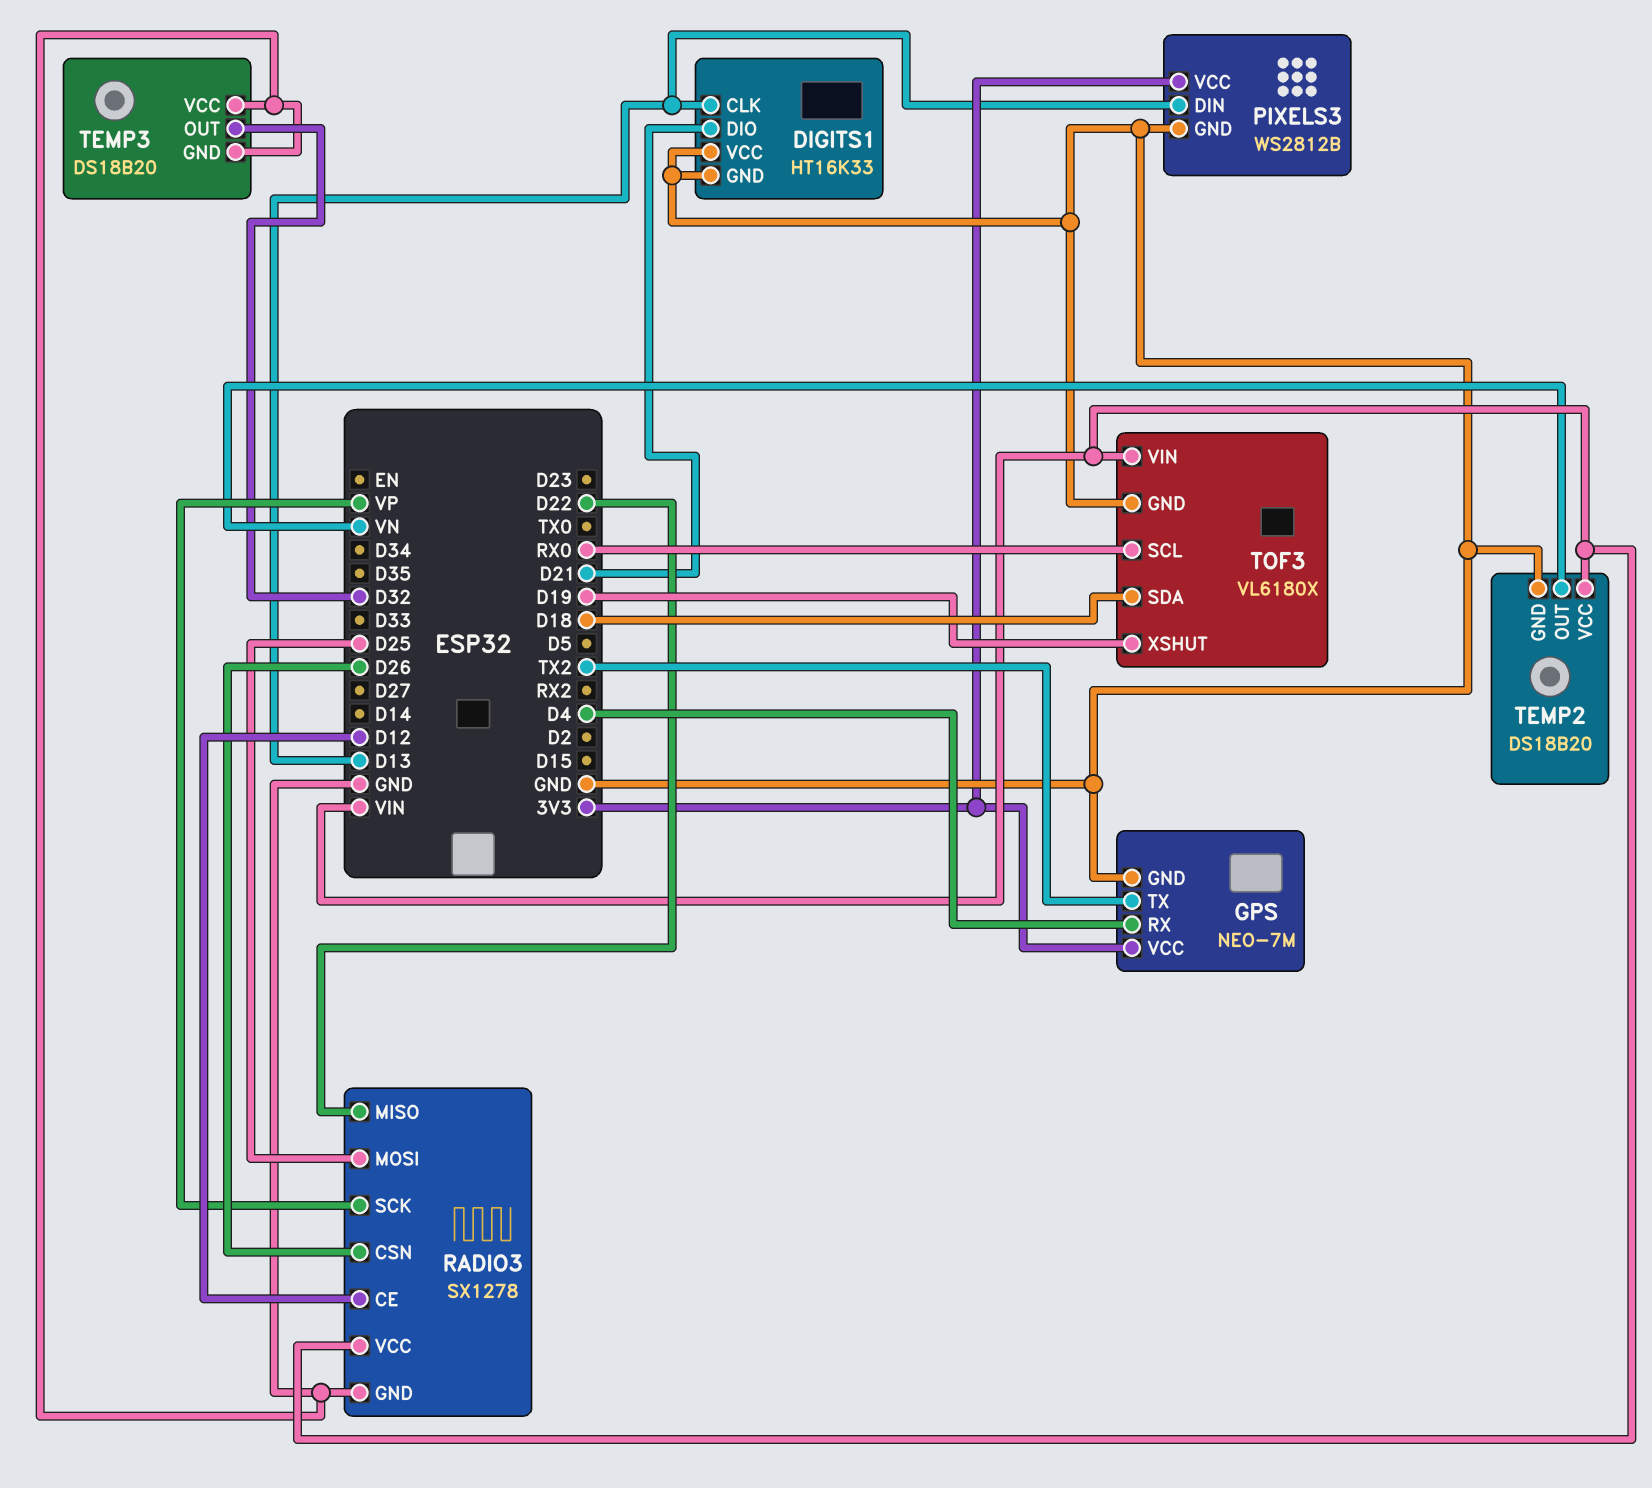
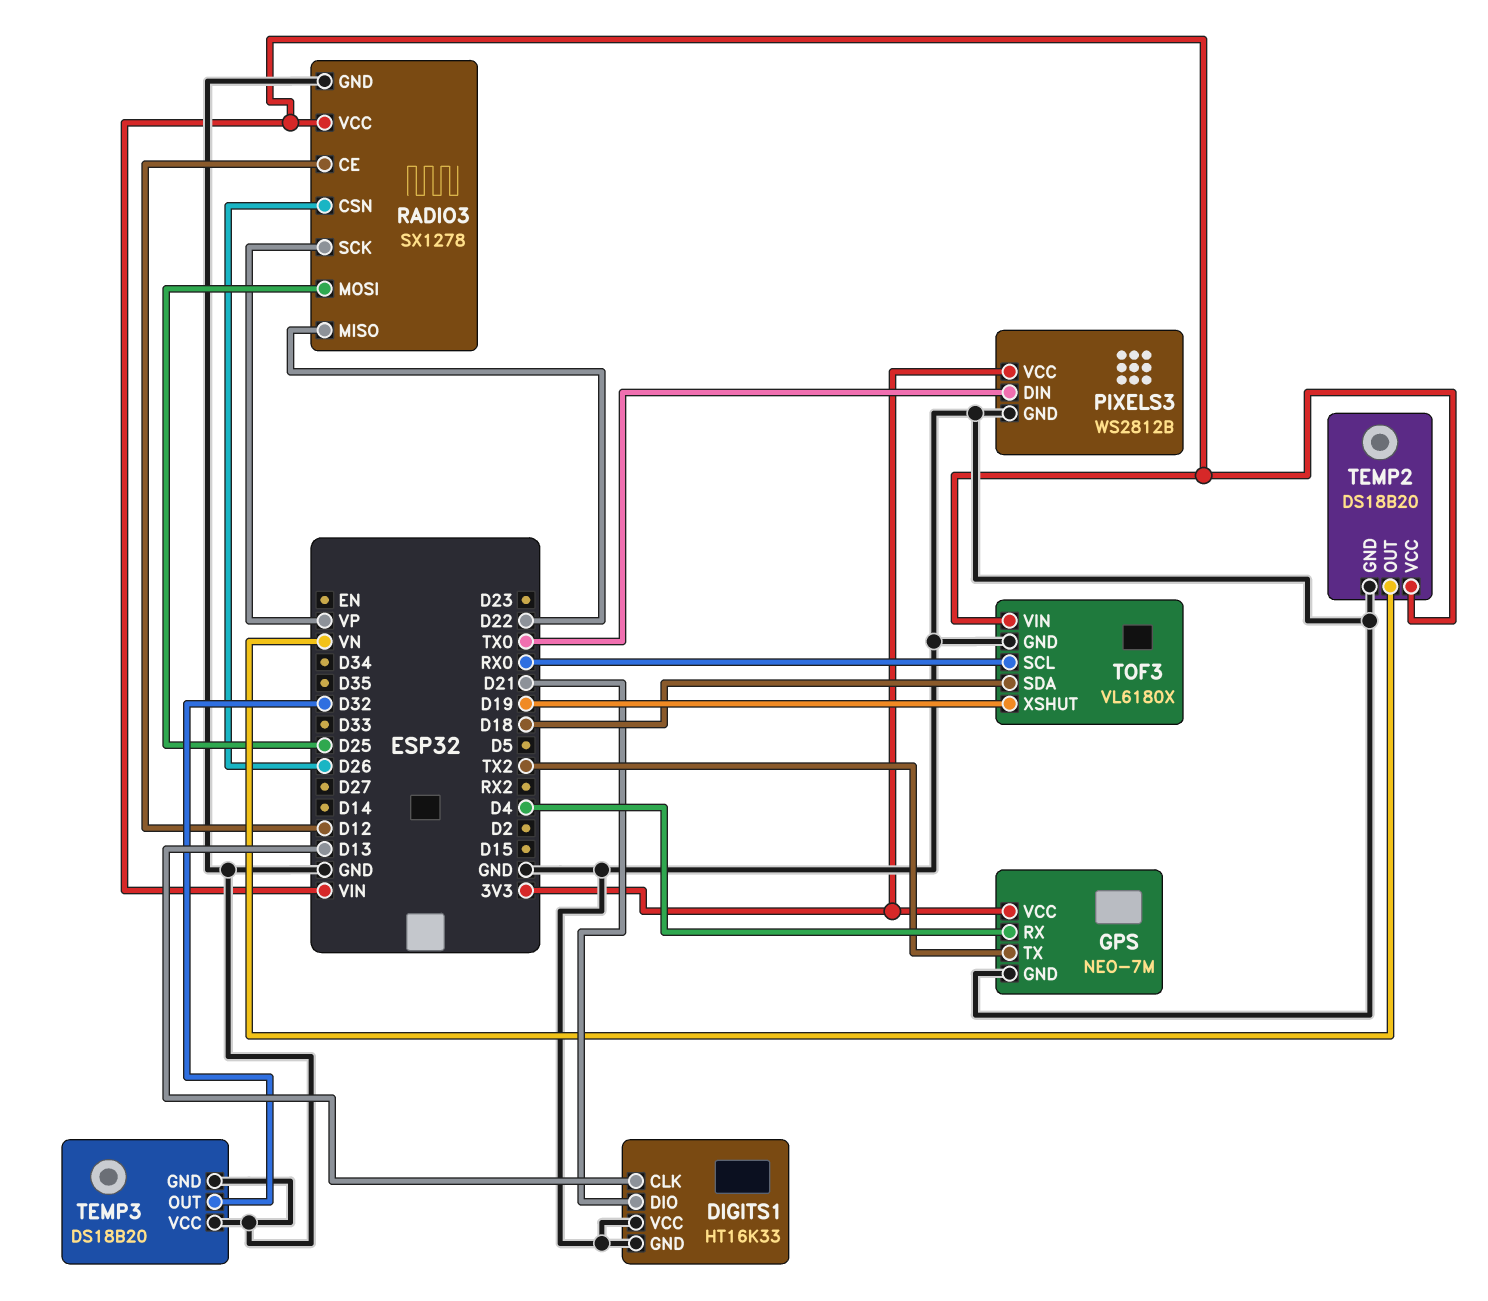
PIXELS3 pin DIN: D13 -> TX0

